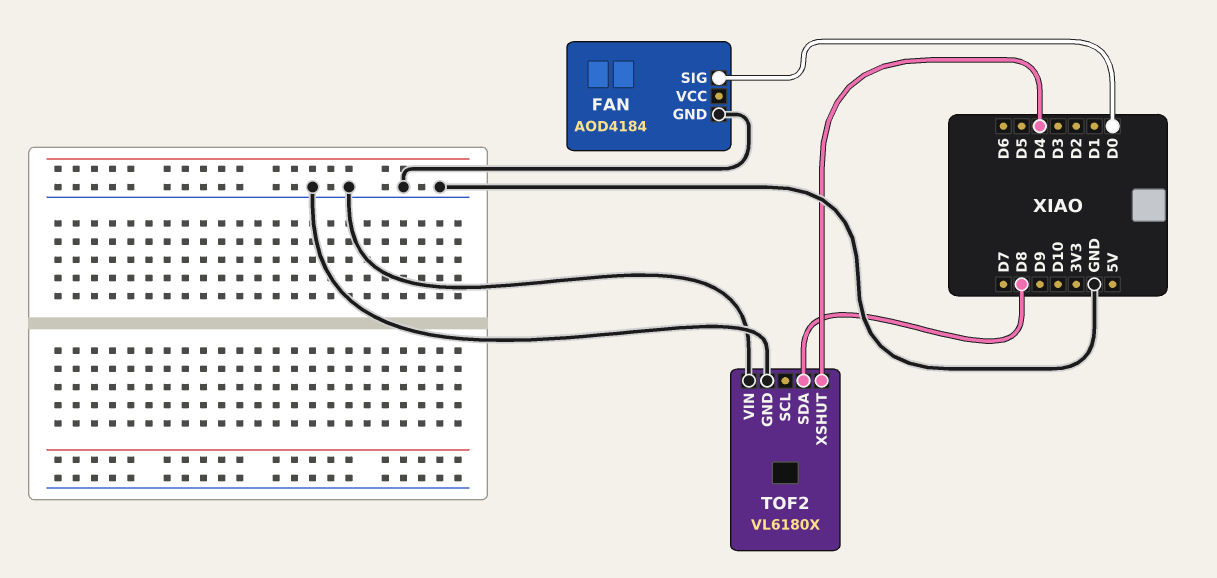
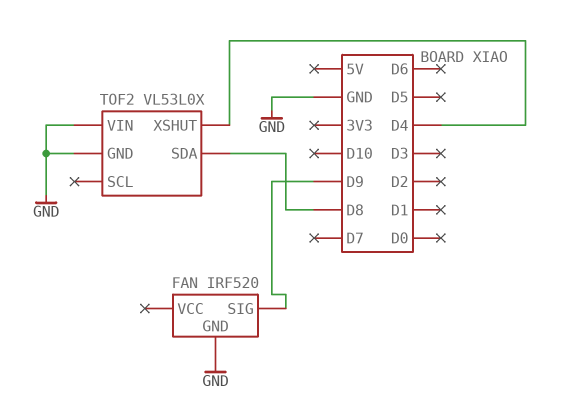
FAN: AOD4184 -> IRF520
FAN pin SIG: D0 -> D9
TOF2: VL6180X -> VL53L0X

